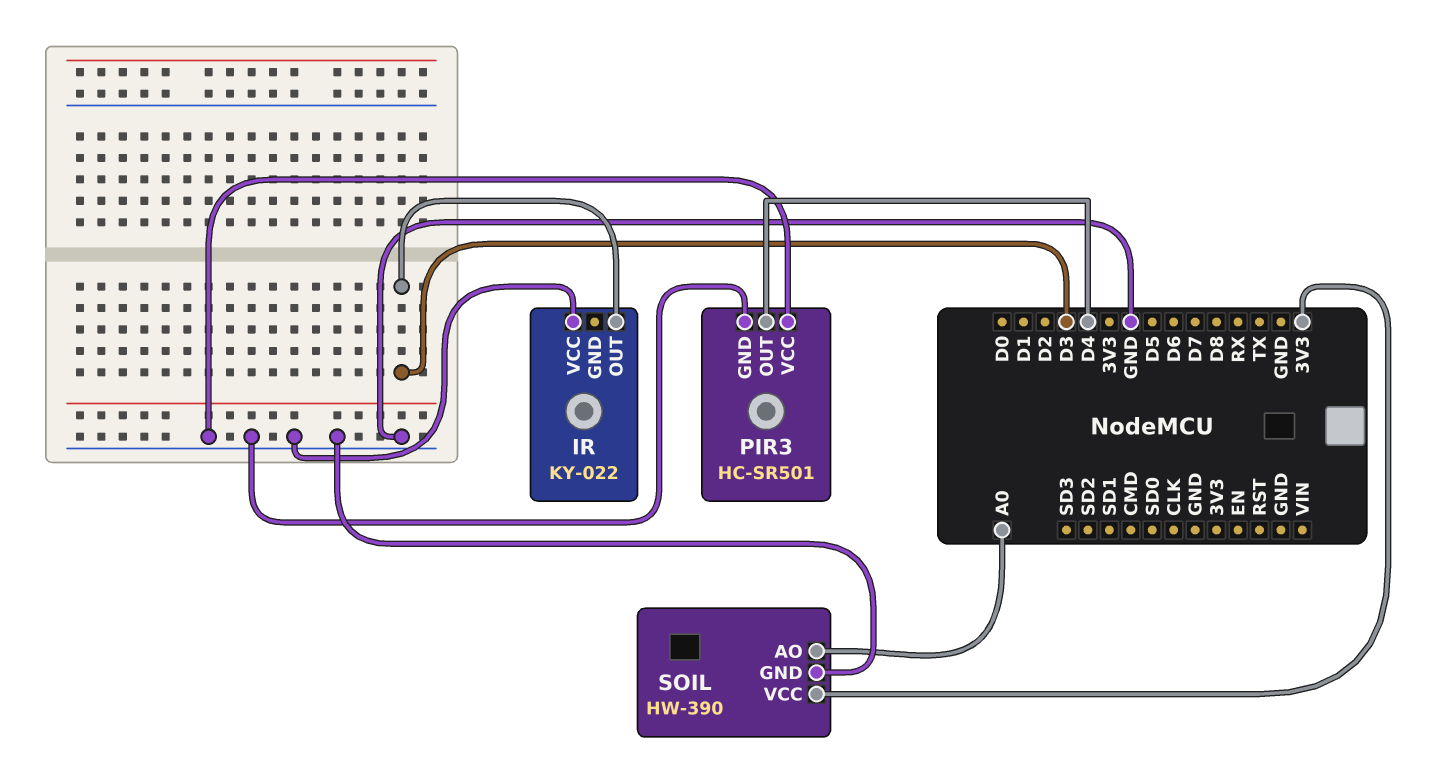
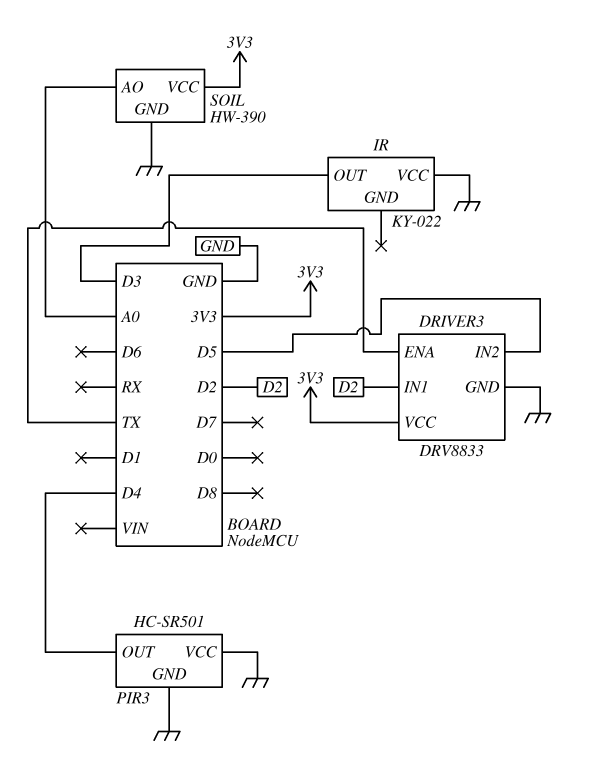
DRIVER3: none -> DRV8833
DRIVER3 pin ENA: none -> TX
DRIVER3 pin GND: none -> GND
DRIVER3 pin IN1: none -> D2
DRIVER3 pin IN2: none -> D5
DRIVER3 pin VCC: none -> 3V3

